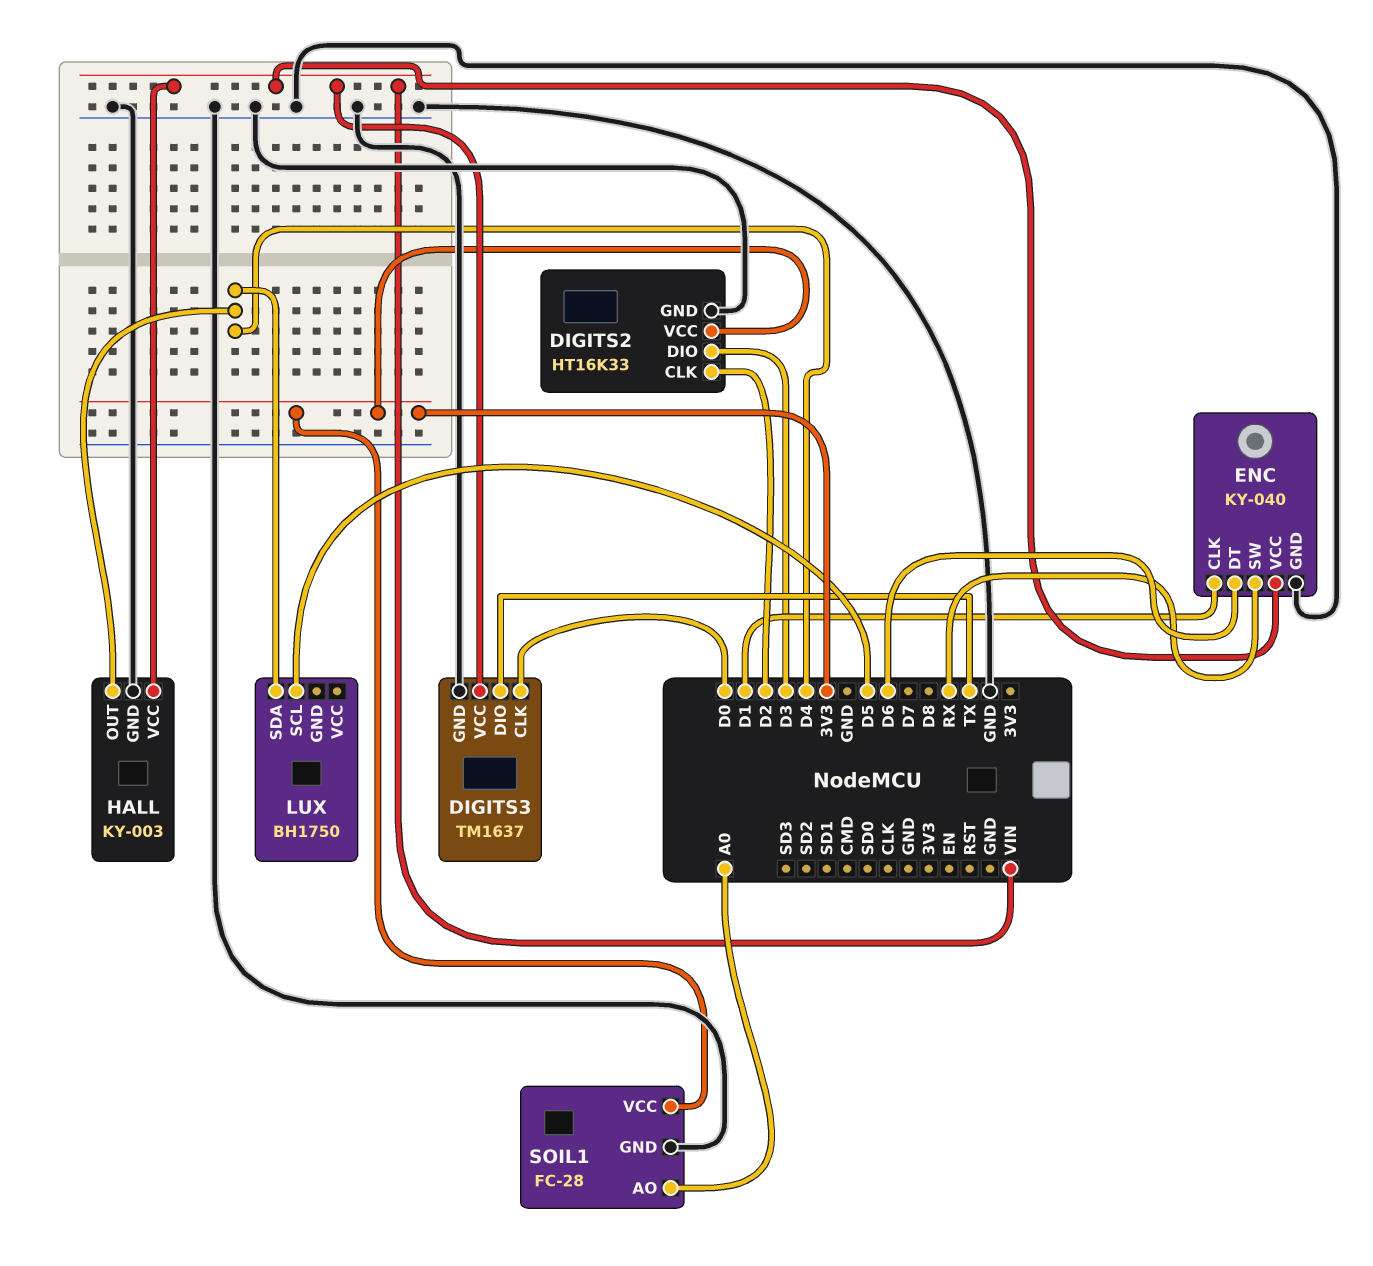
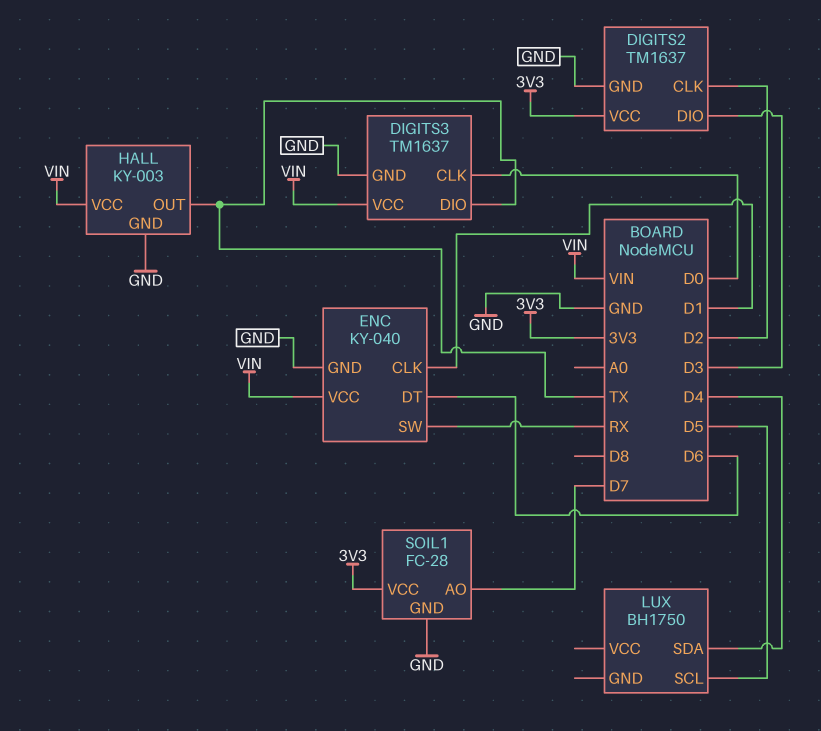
DIGITS2: HT16K33 -> TM1637
HALL pin OUT: D4 -> TX
SOIL1 pin AO: A0 -> D7

